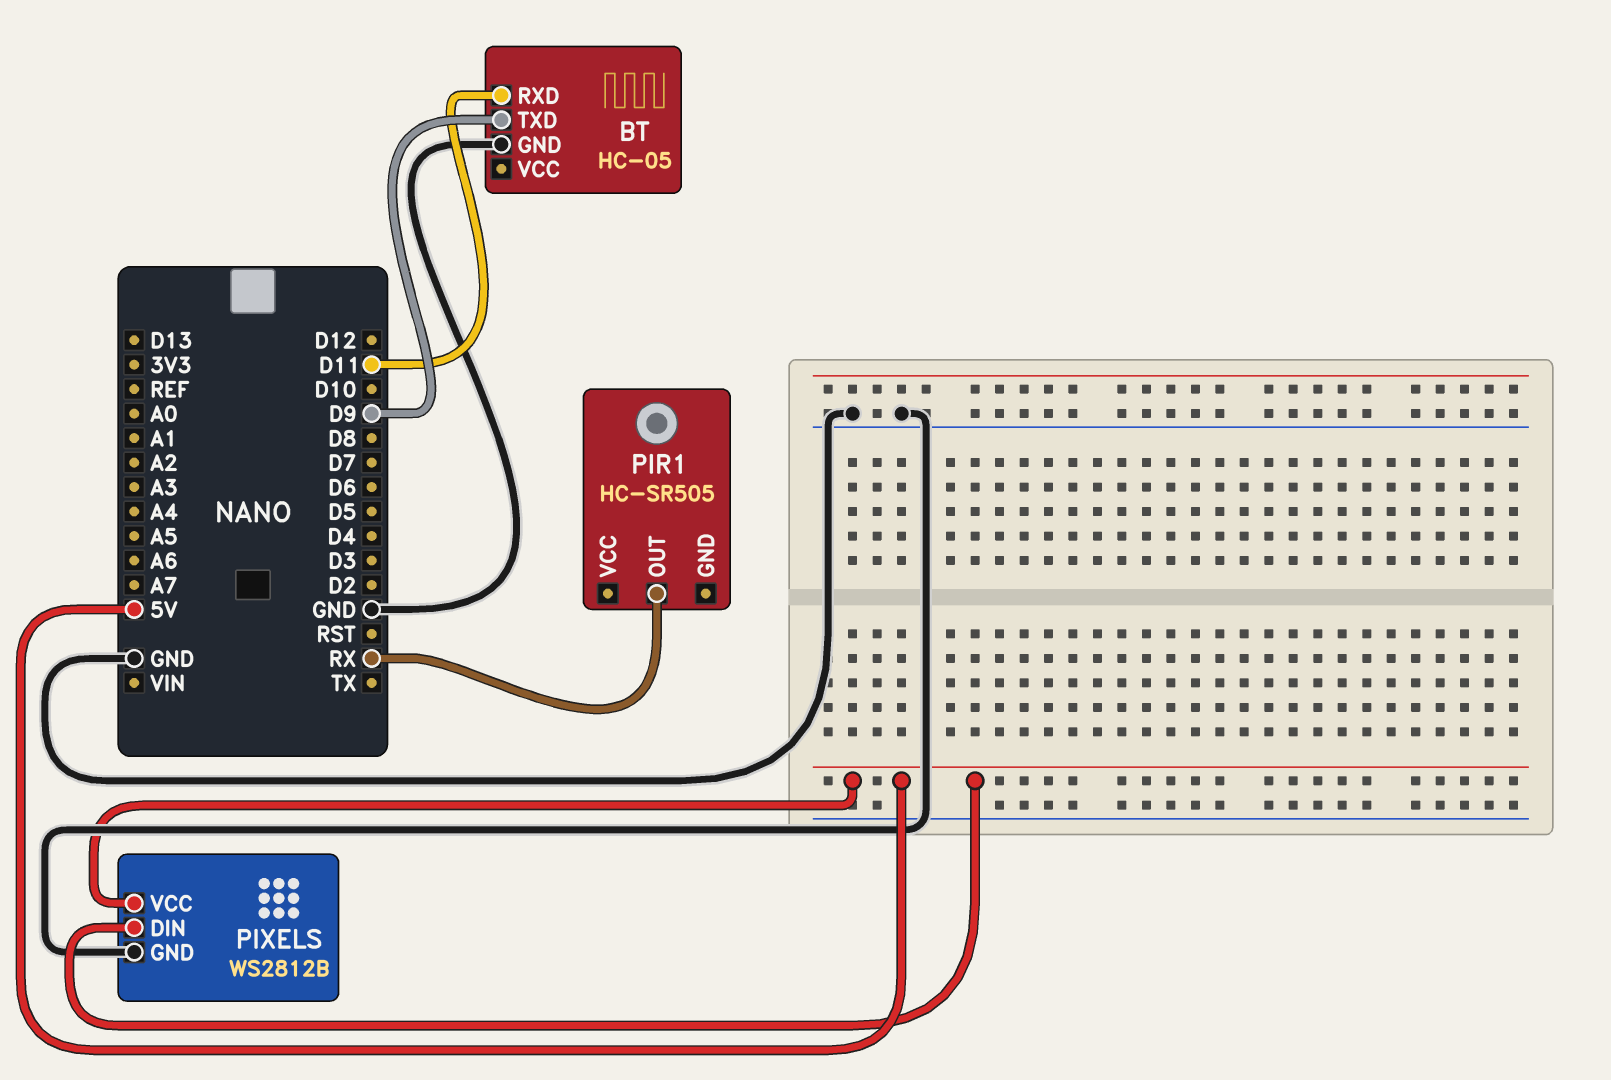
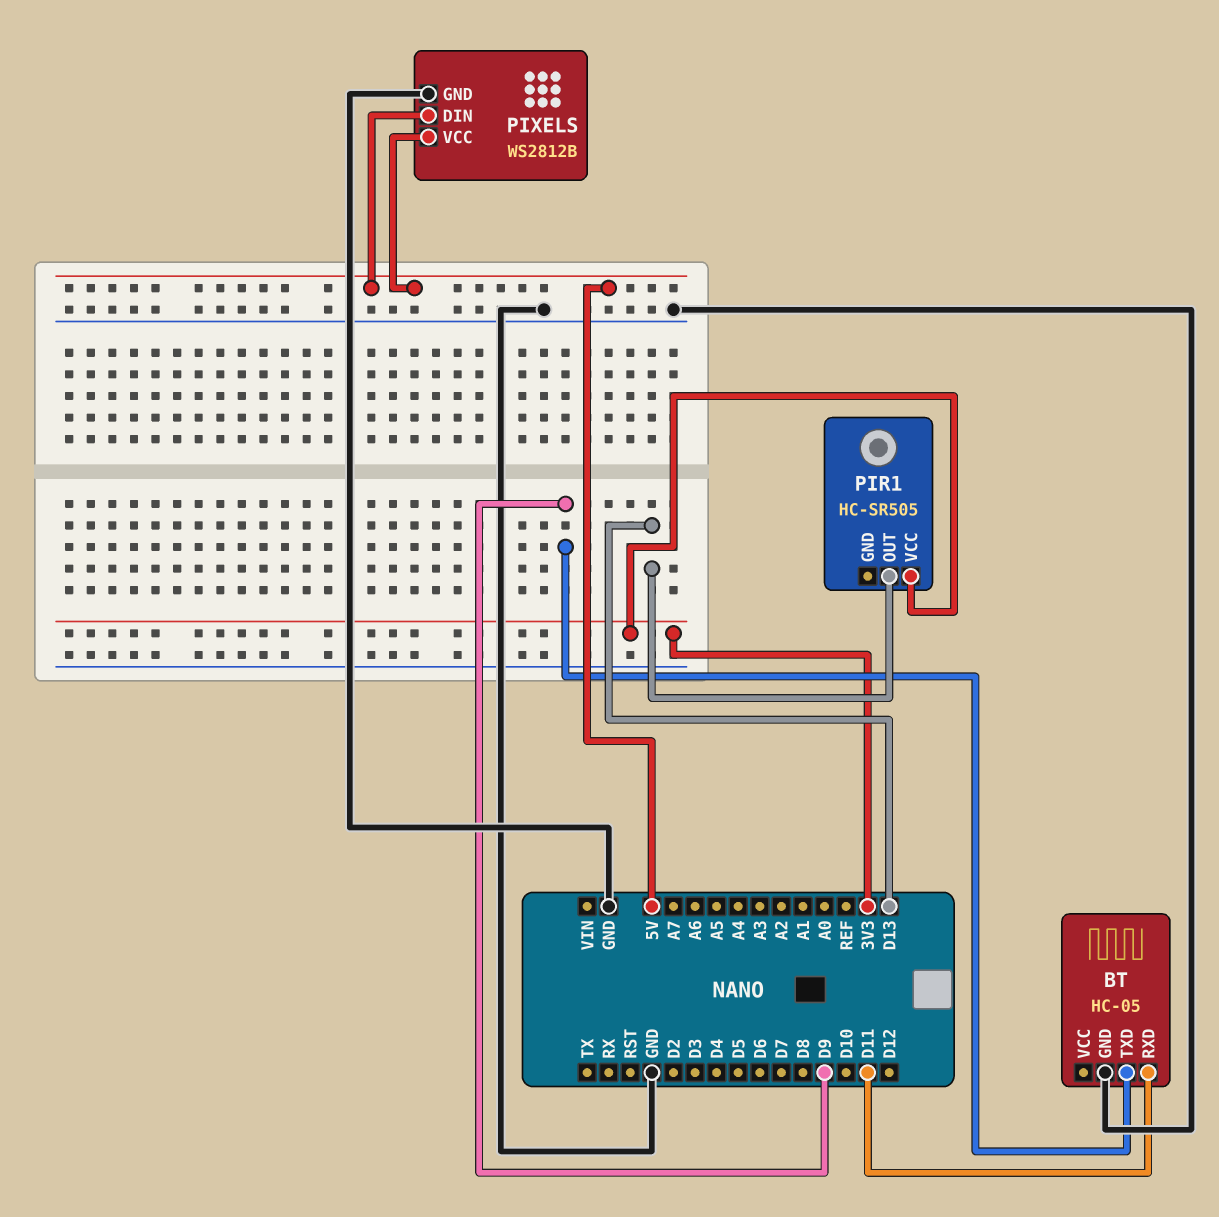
PIR1 pin OUT: RX -> D13
PIR1 pin VCC: none -> 3V3

